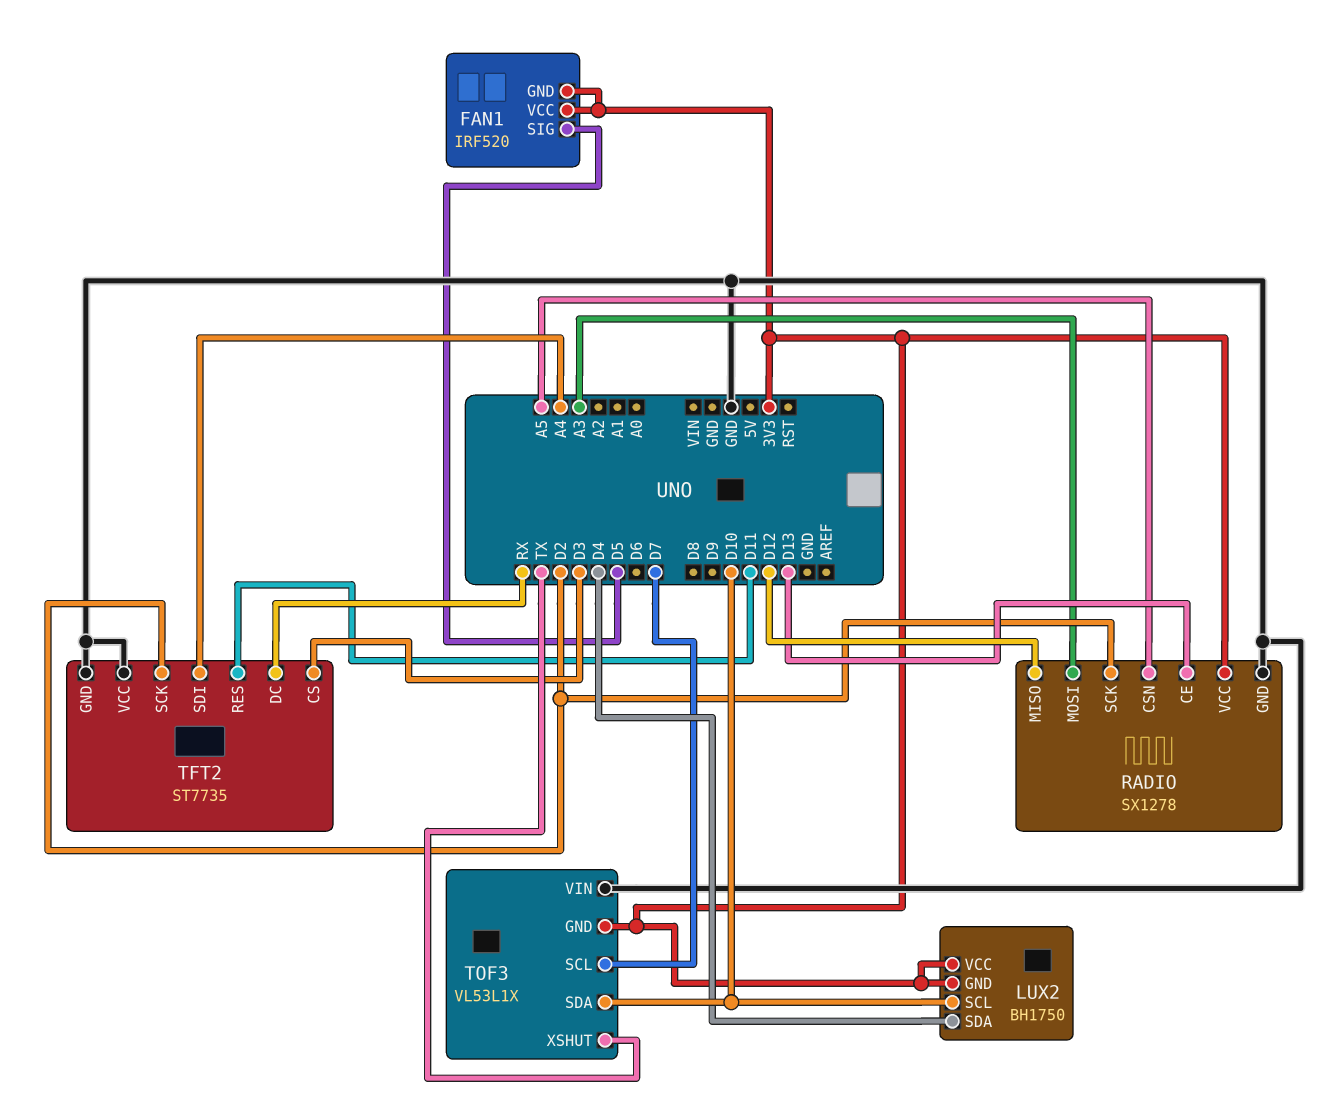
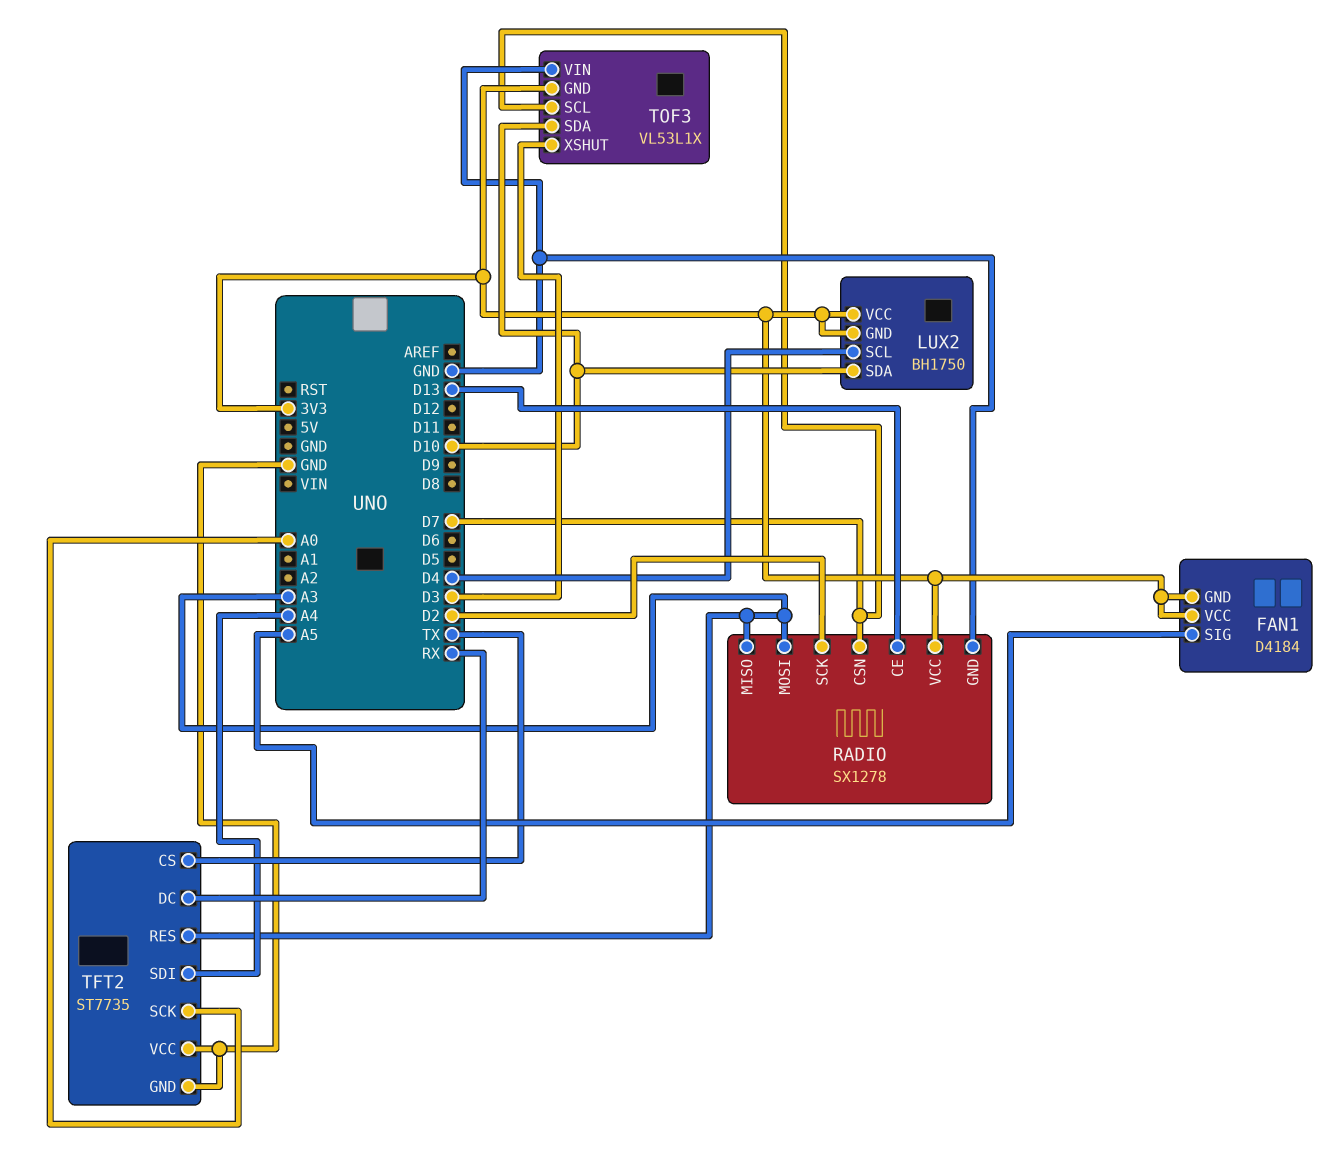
FAN1: IRF520 -> D4184
FAN1 pin SIG: D5 -> A5
LUX2 pin SCL: D10 -> D4
LUX2 pin SDA: D4 -> D10
RADIO pin CSN: A5 -> D7
RADIO pin MISO: D12 -> A3
TFT2 pin CS: D3 -> TX
TFT2 pin RES: D11 -> A3
TFT2 pin SCK: D2 -> A0
TOF3 pin XSHUT: TX -> D3

